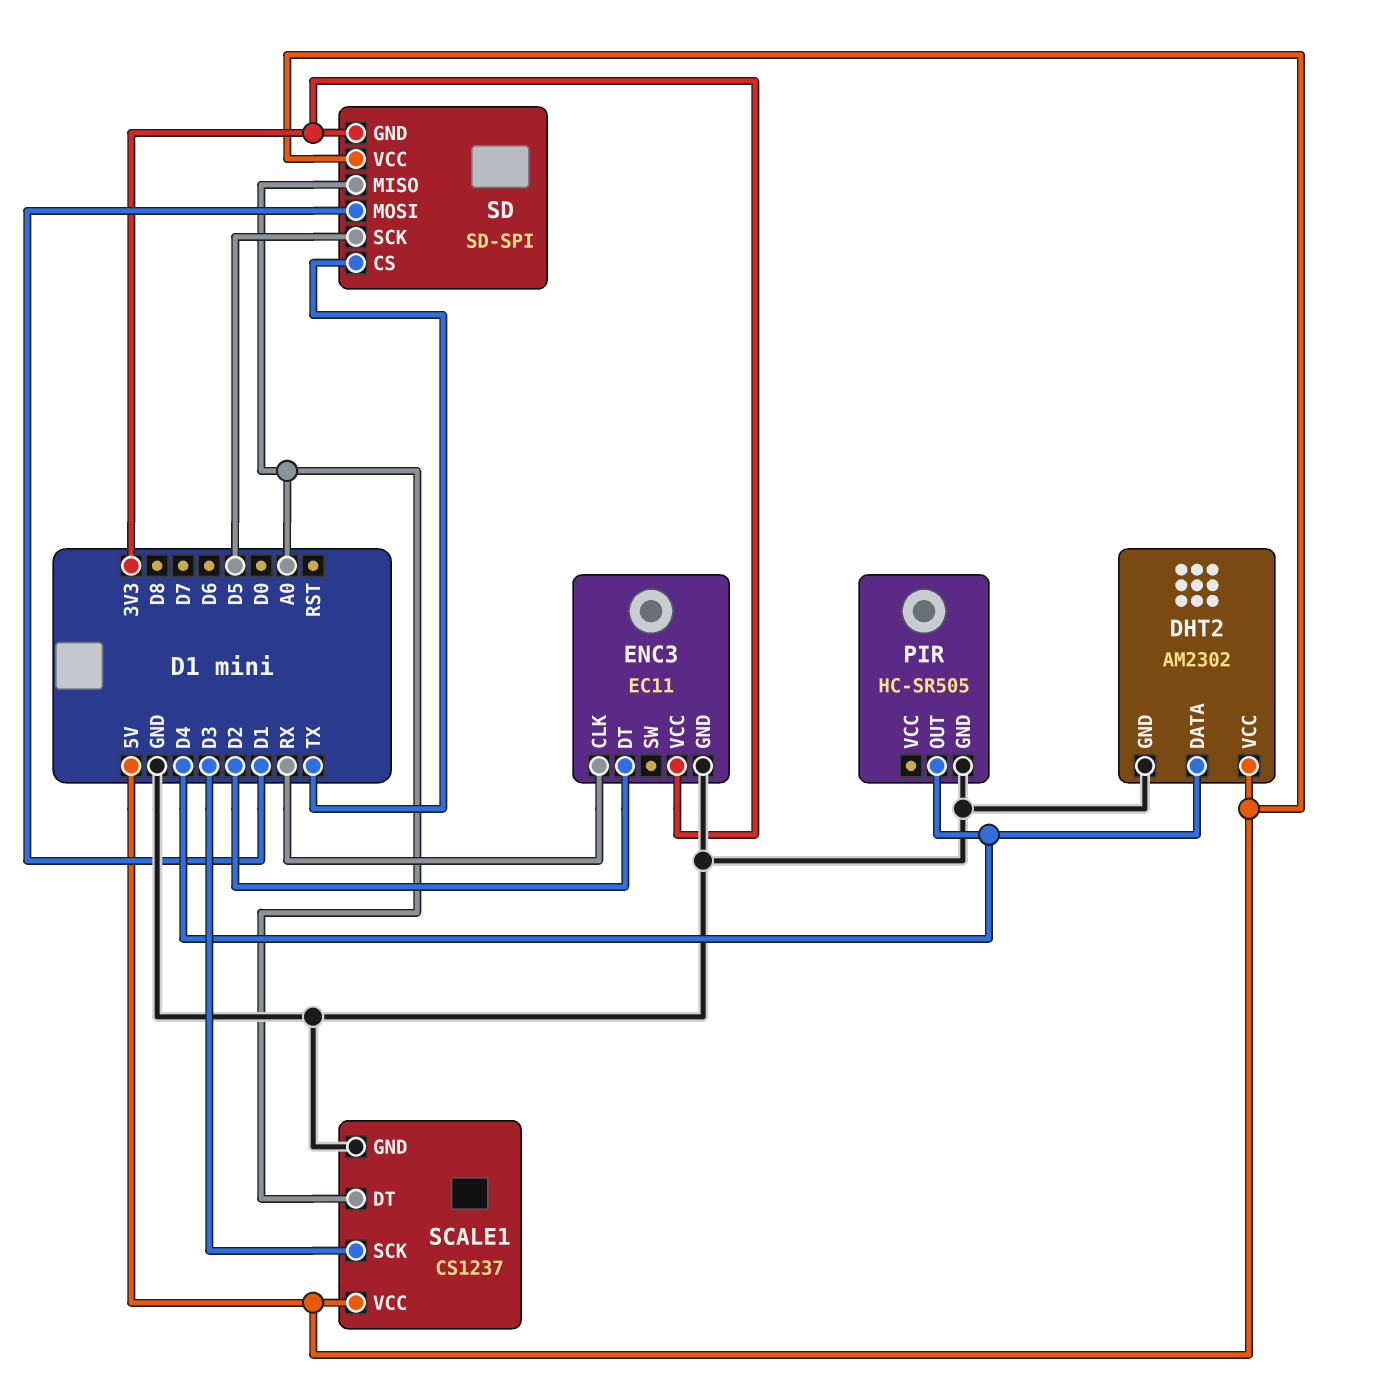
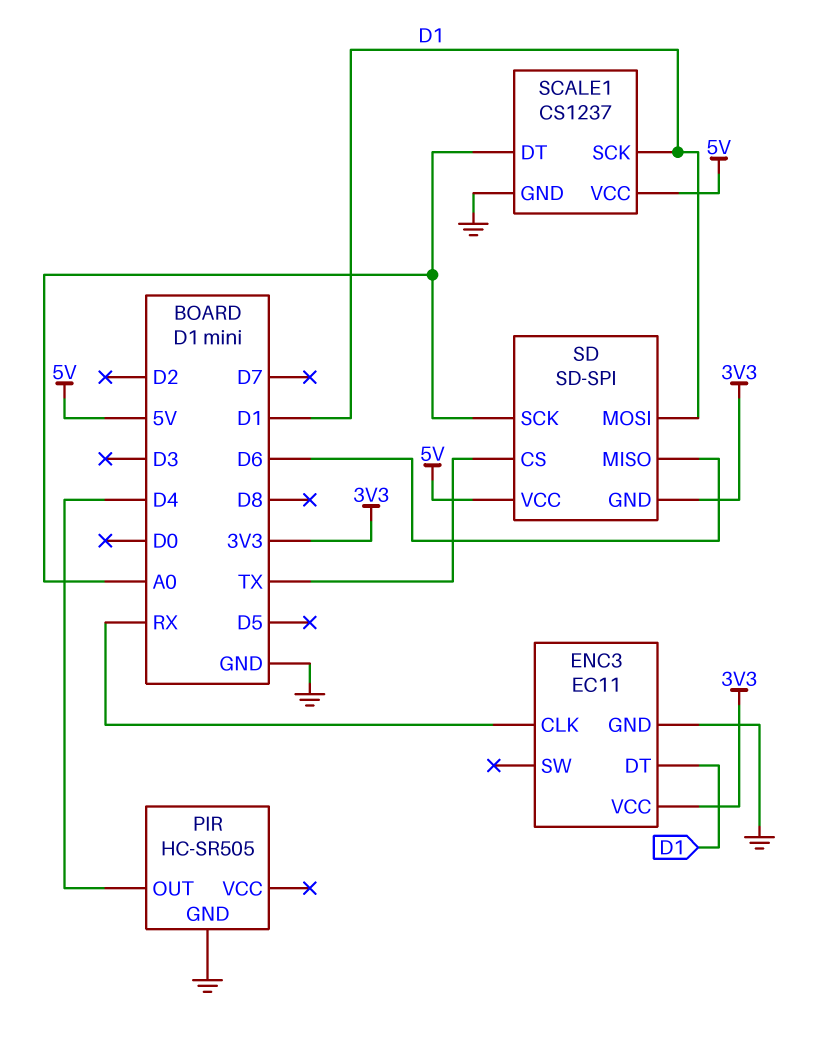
DHT2: AM2302 -> none
DHT2 pin DATA: D4 -> none
DHT2 pin GND: GND -> none
DHT2 pin VCC: 5V -> none
ENC3 pin DT: D2 -> D1
SCALE1 pin SCK: D3 -> D1
SD pin MISO: A0 -> D6
SD pin SCK: D5 -> A0

